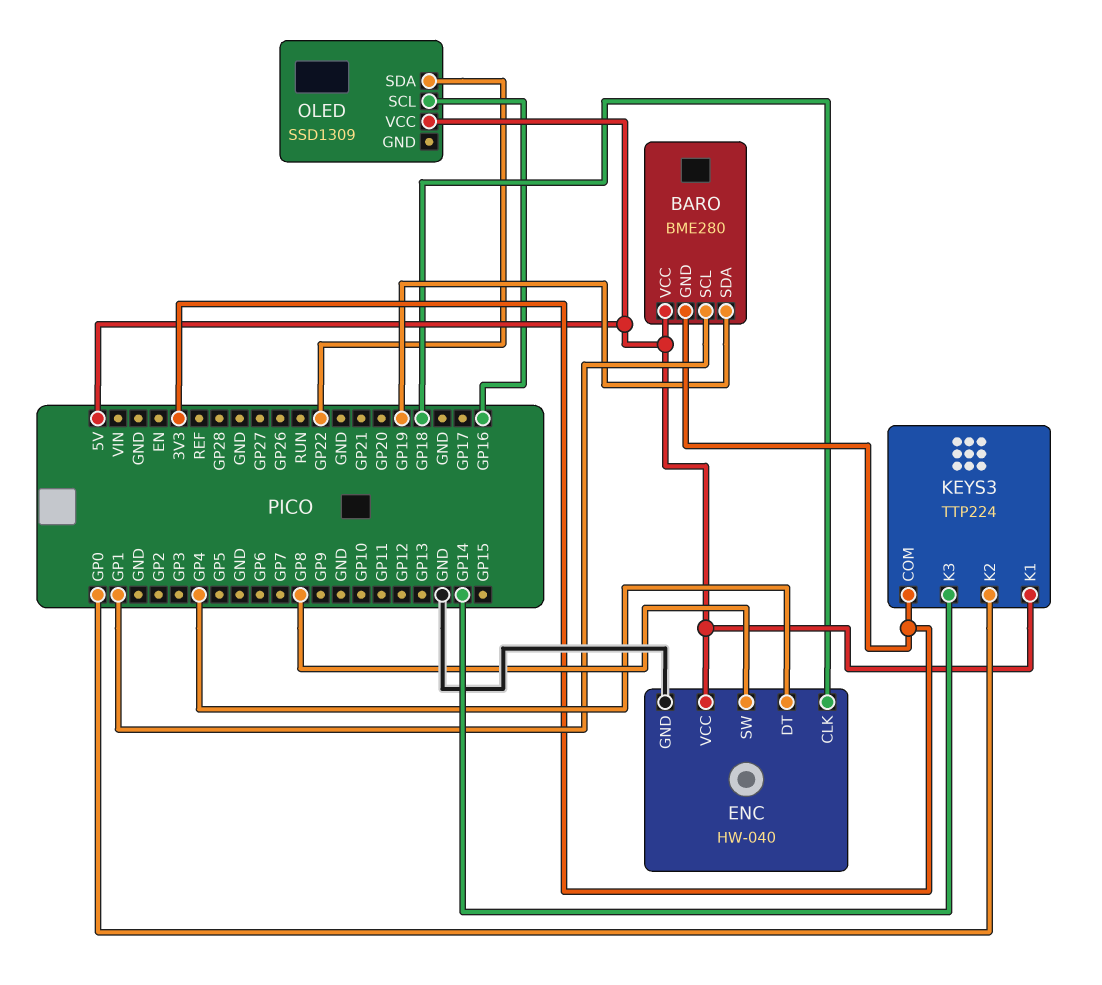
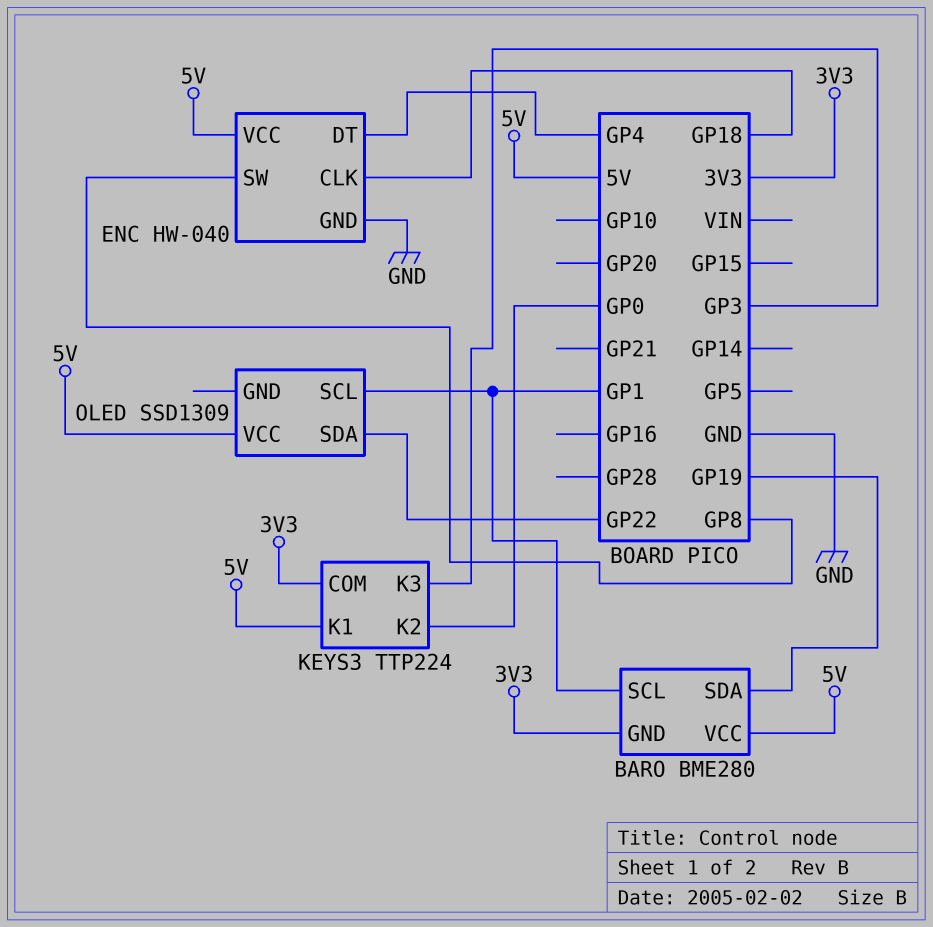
KEYS3 pin K3: GP14 -> GP3
OLED pin SCL: GP16 -> GP1

